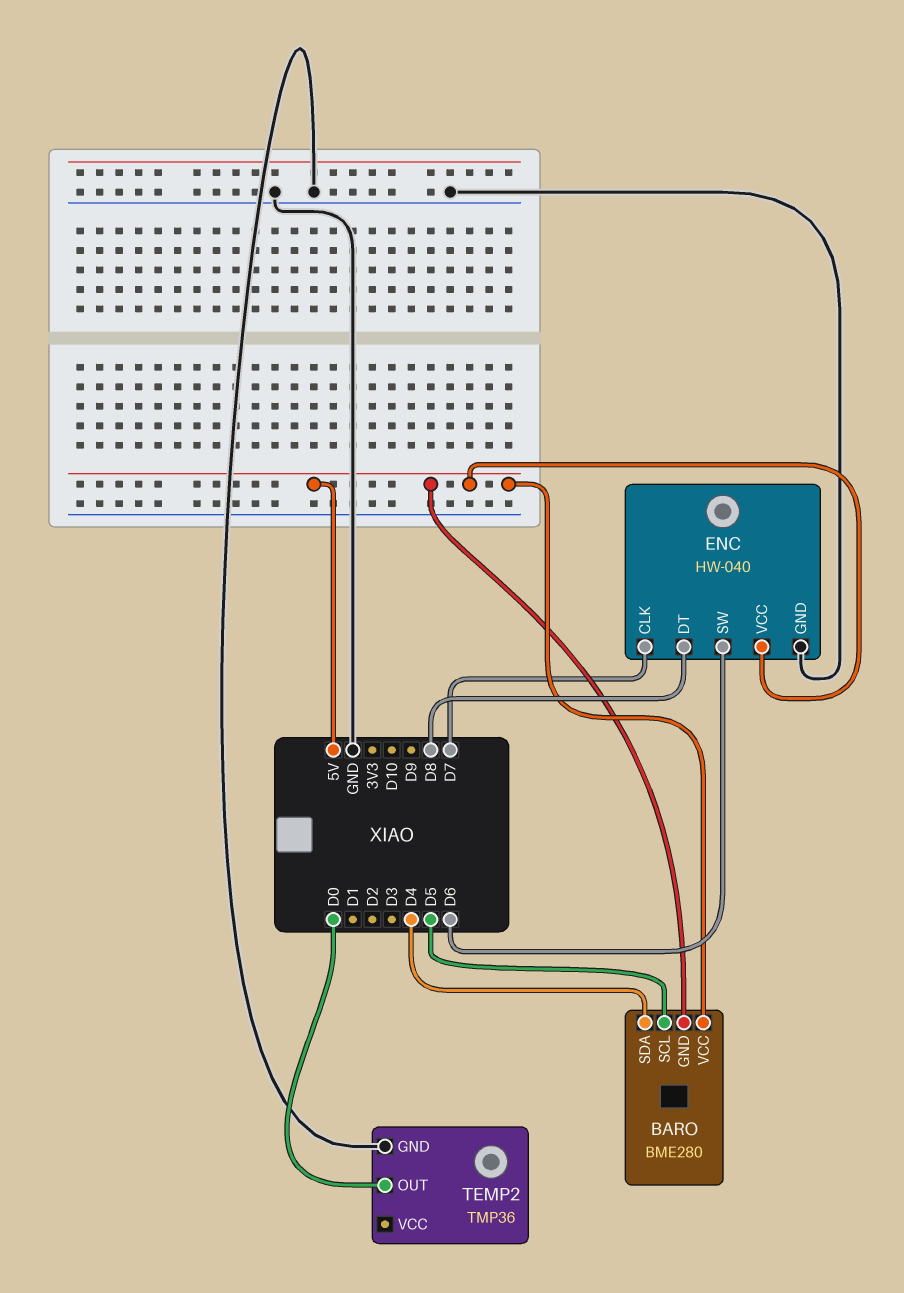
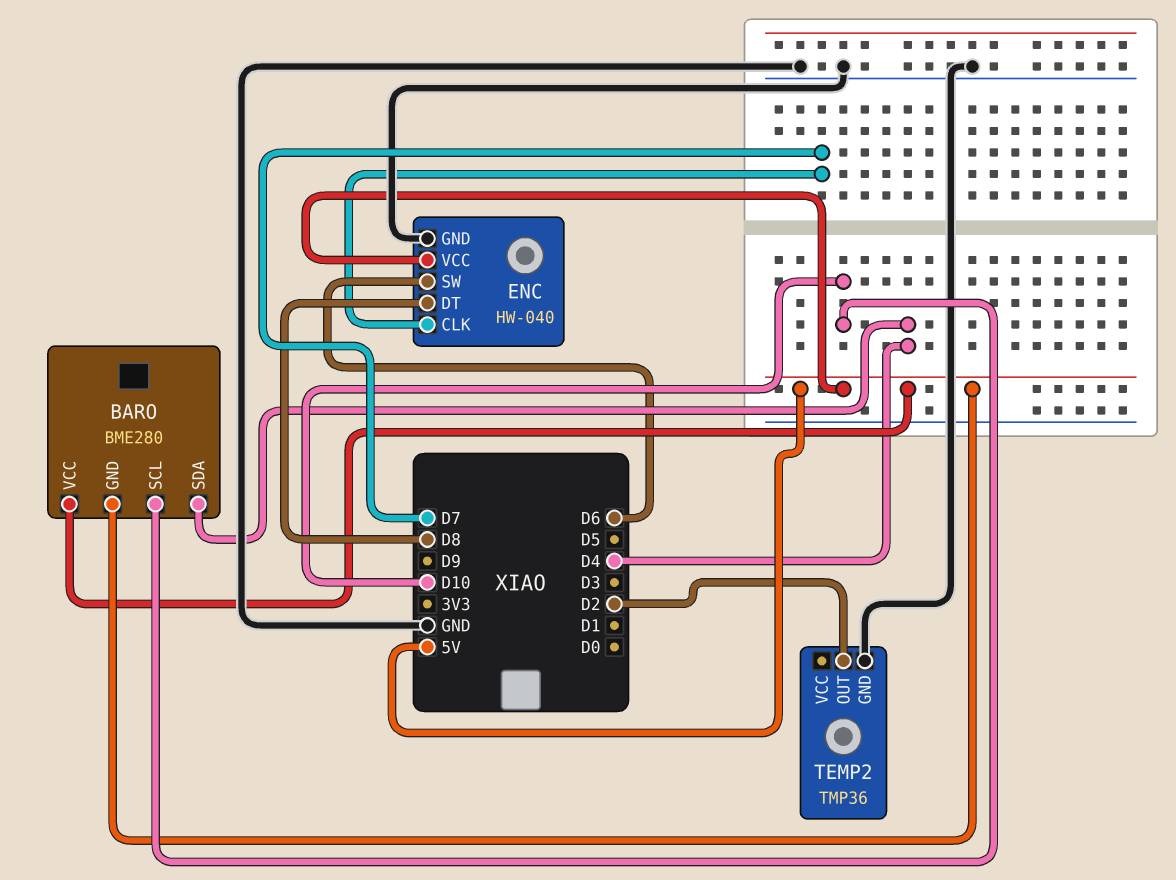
BARO pin SCL: D5 -> D10
TEMP2 pin OUT: D0 -> D2

